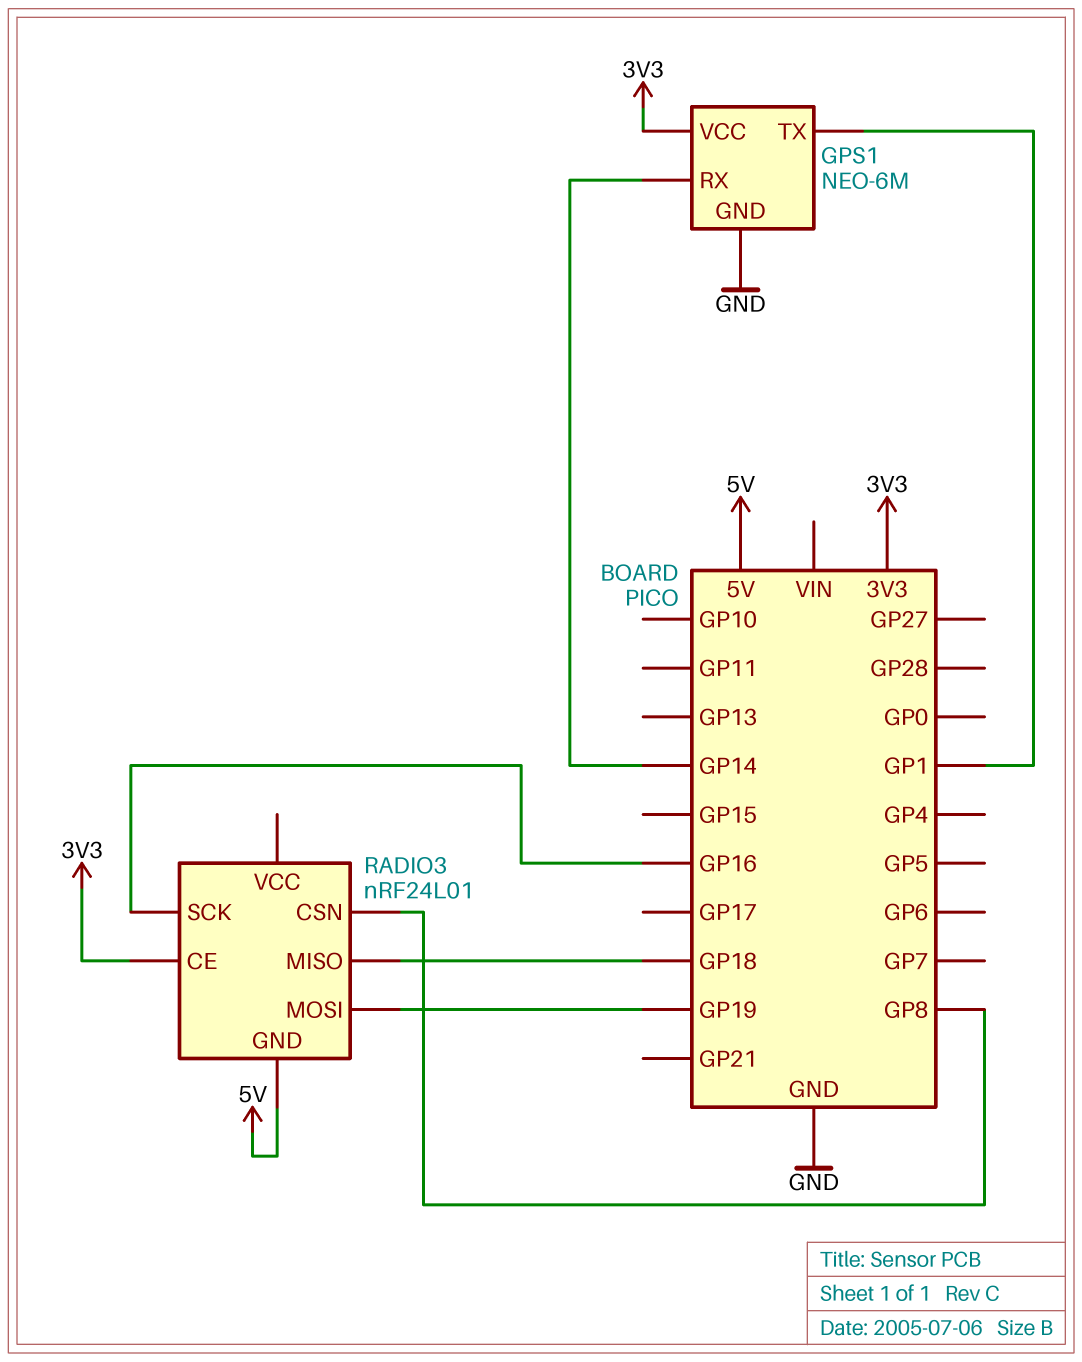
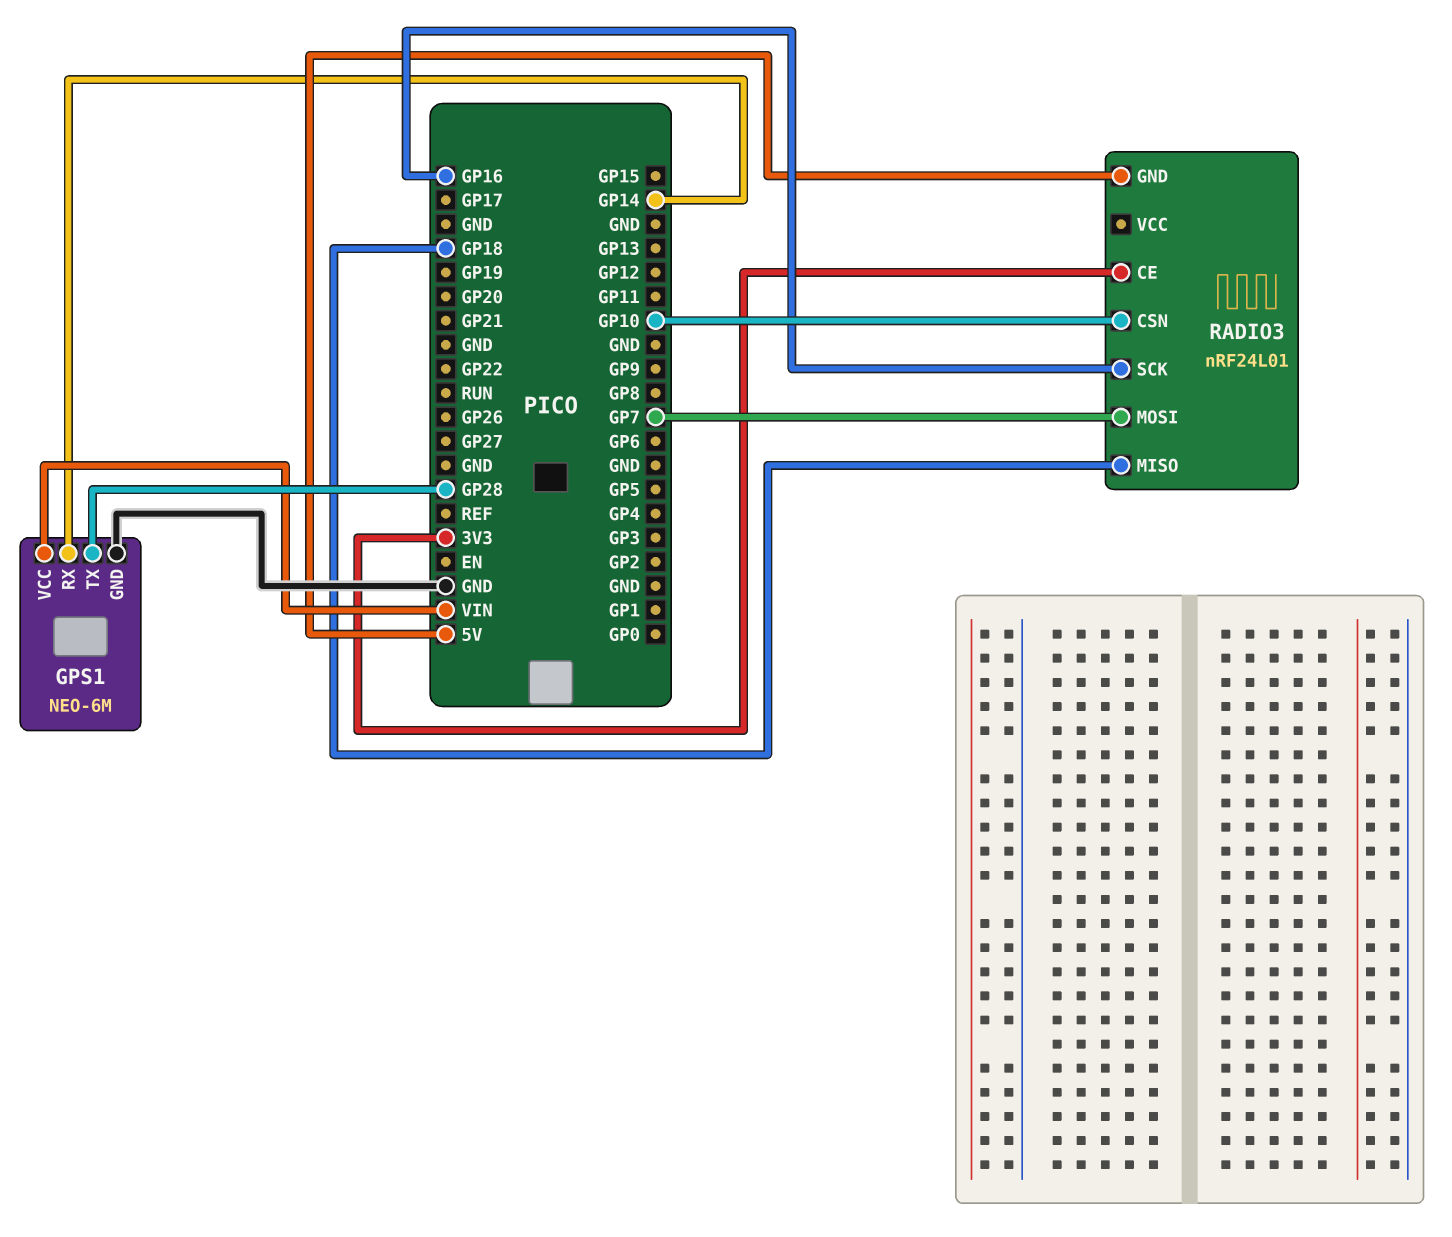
GPS1 pin TX: GP1 -> GP28
GPS1 pin VCC: 3V3 -> VIN
RADIO3 pin CSN: GP8 -> GP10
RADIO3 pin MOSI: GP19 -> GP7

